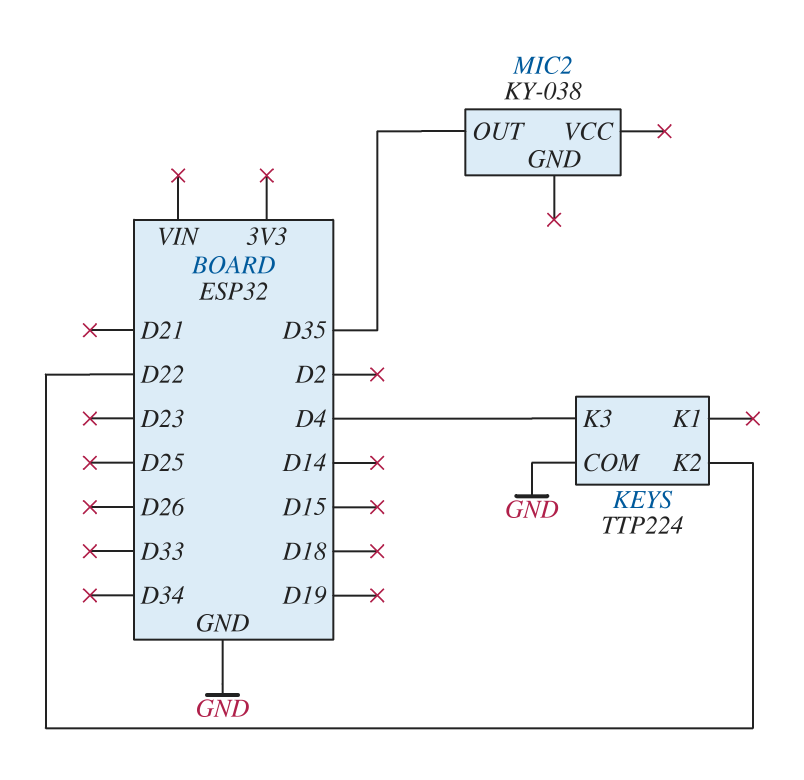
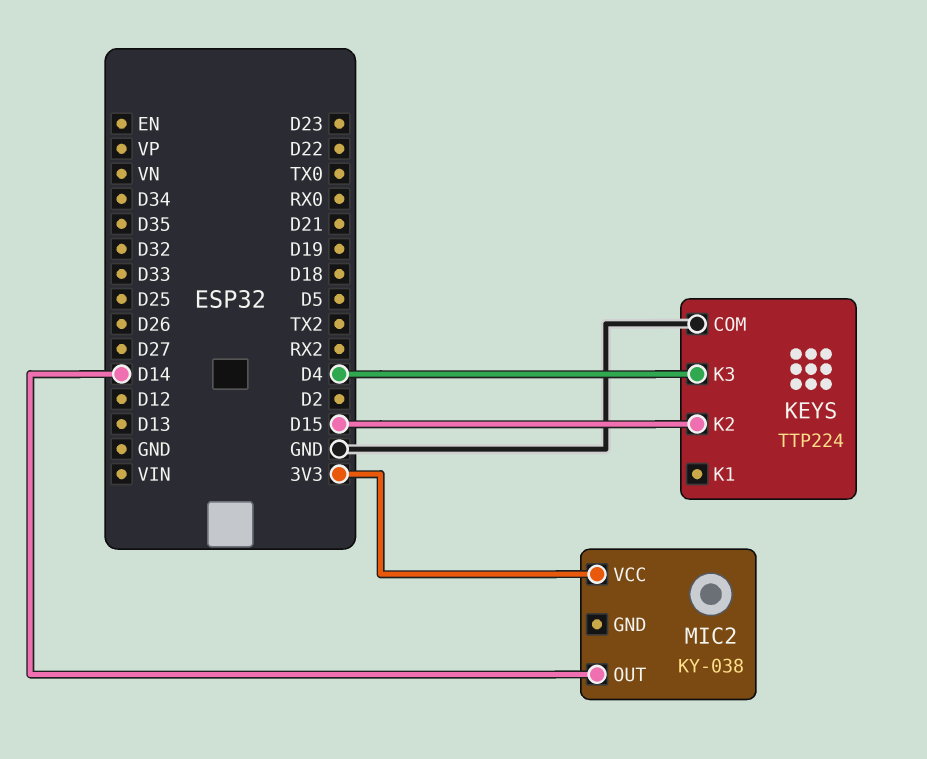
KEYS pin K2: D22 -> D15
MIC2 pin OUT: D35 -> D14
MIC2 pin VCC: none -> 3V3

